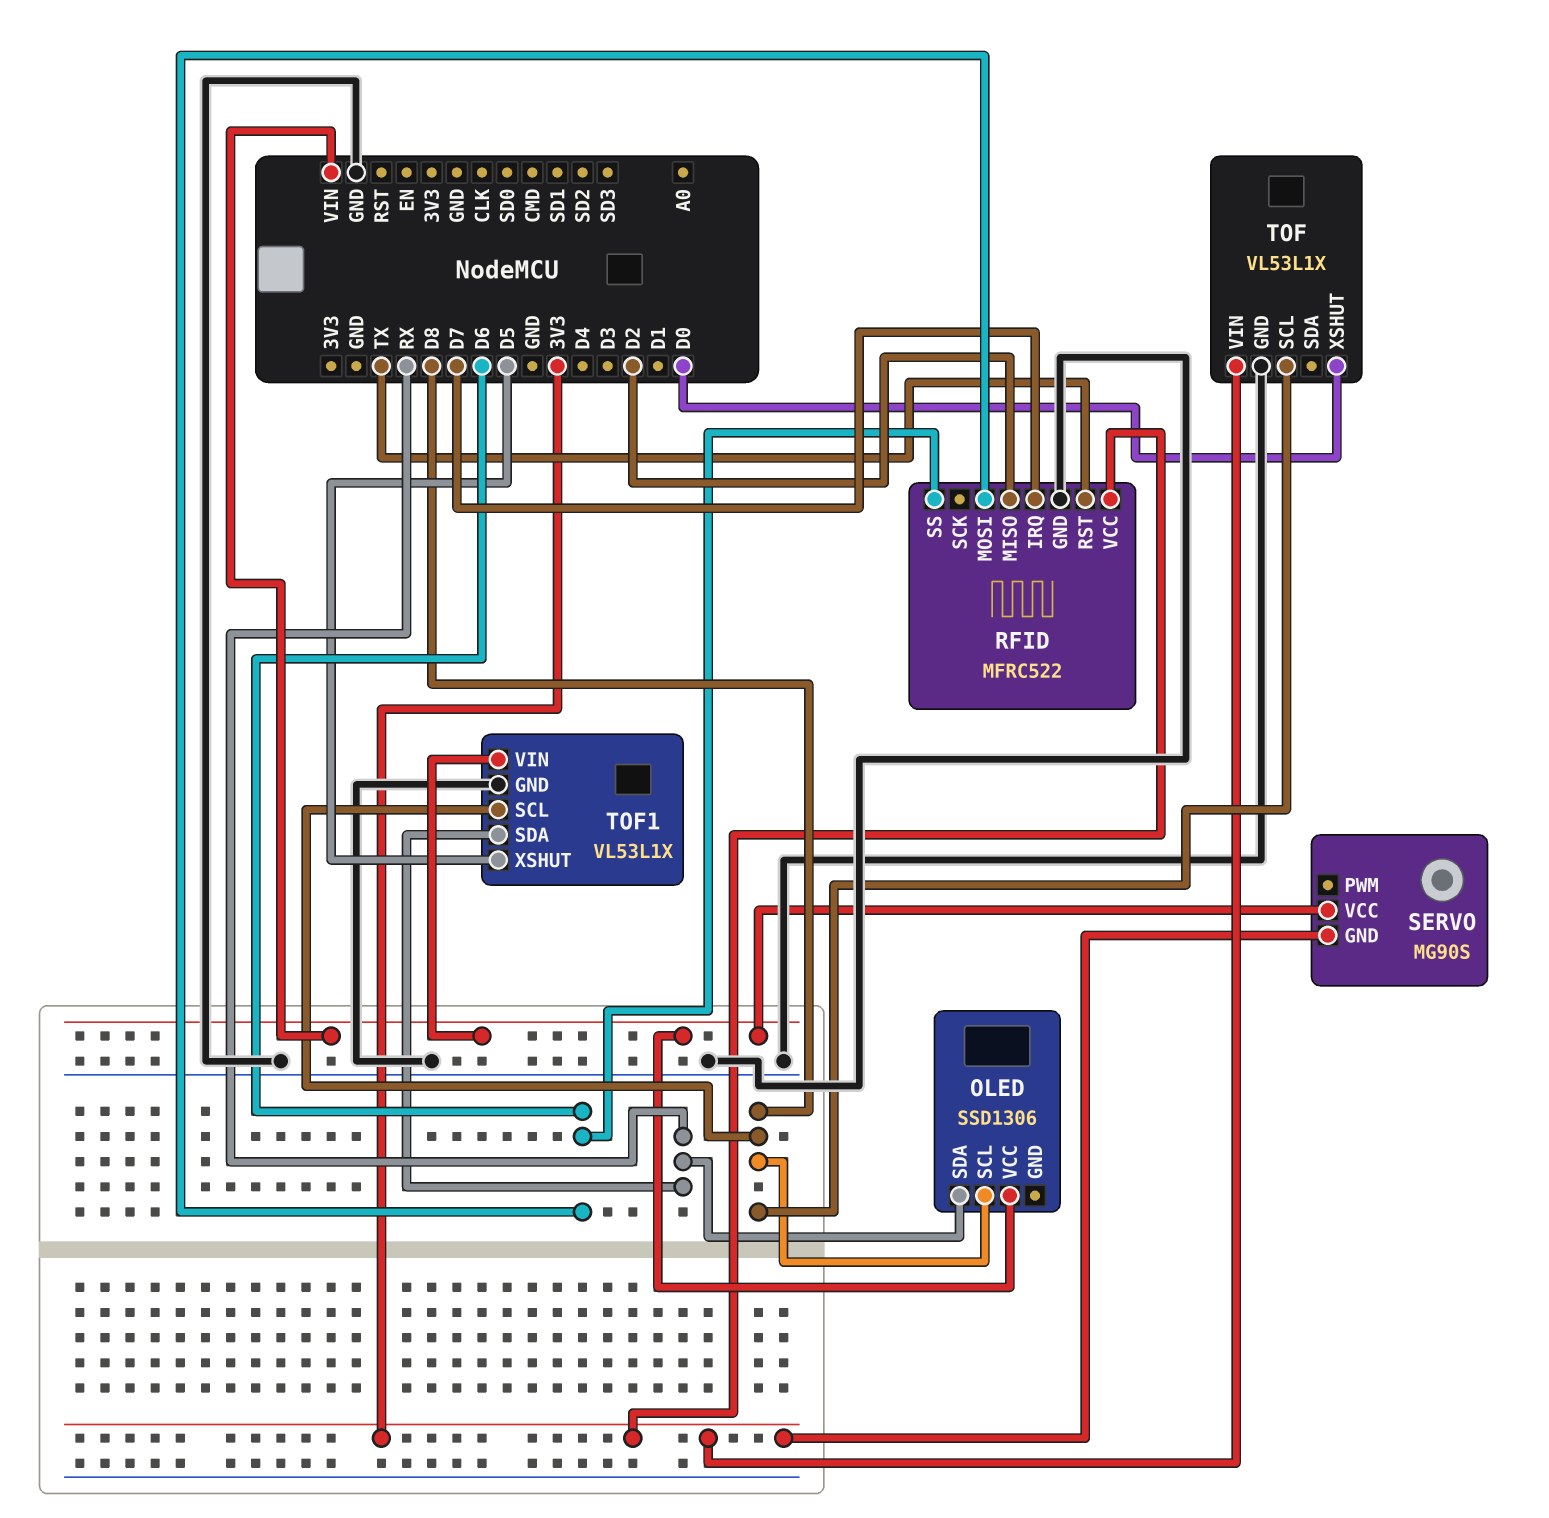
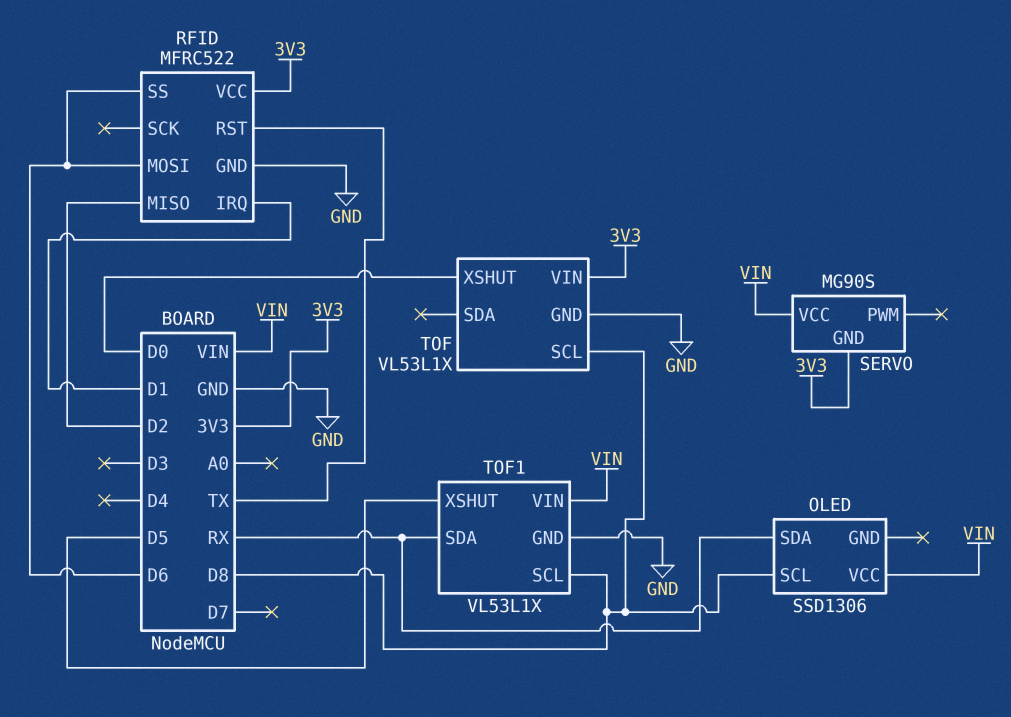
RFID pin IRQ: D7 -> D1

